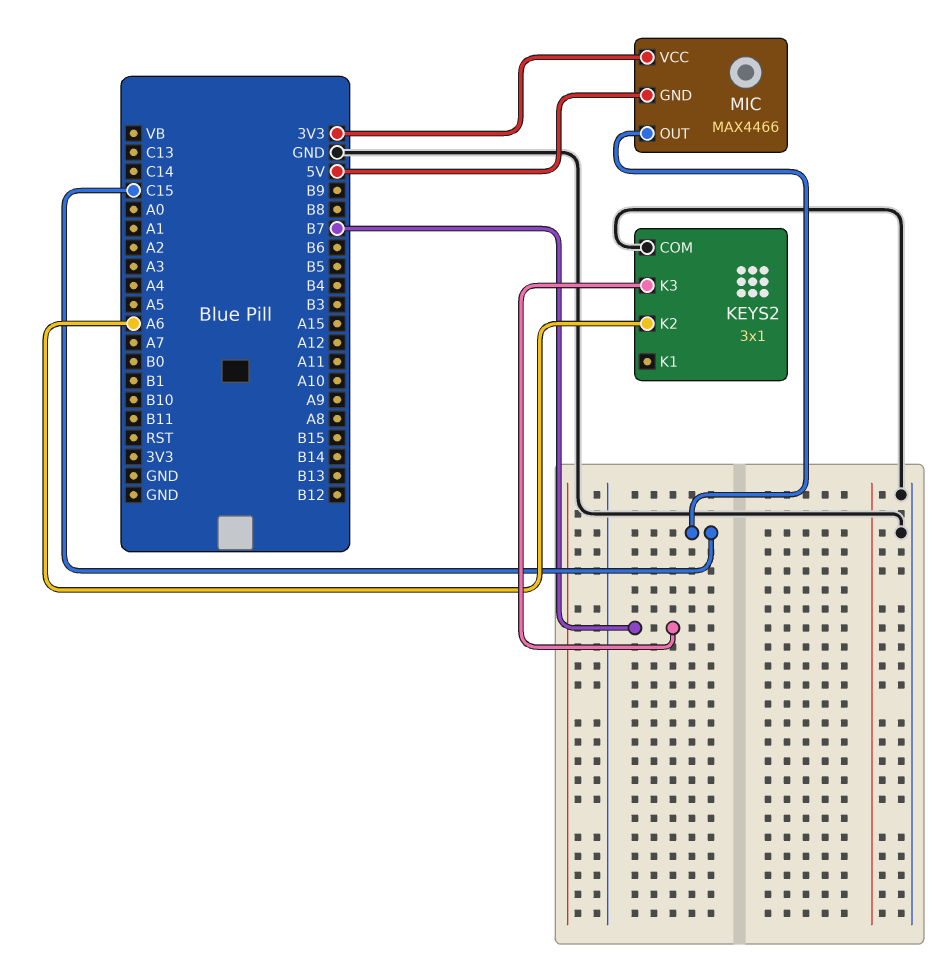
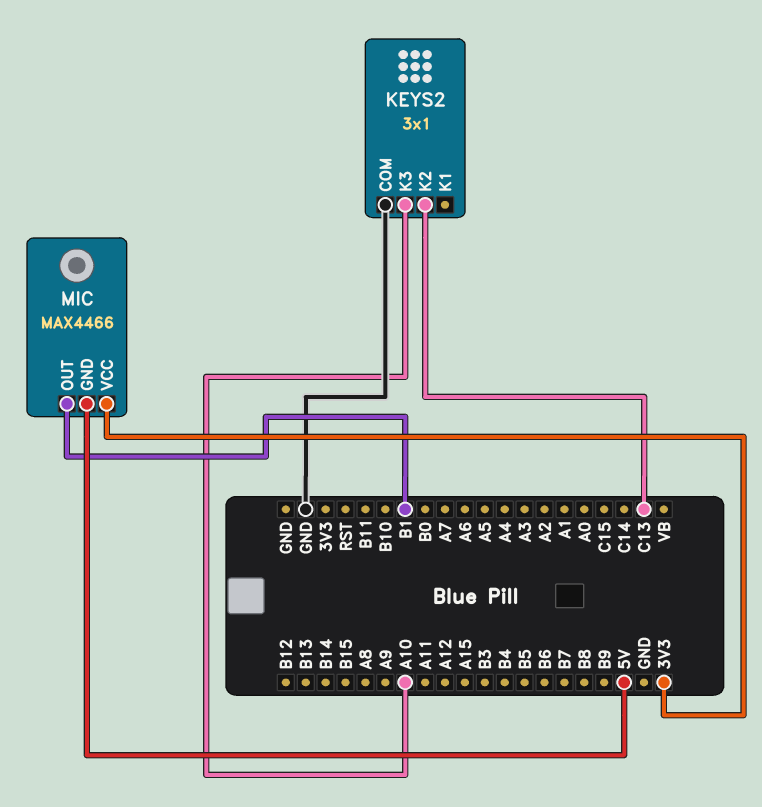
KEYS2 pin K2: A6 -> C13
KEYS2 pin K3: B7 -> A10
MIC pin OUT: C15 -> B1

